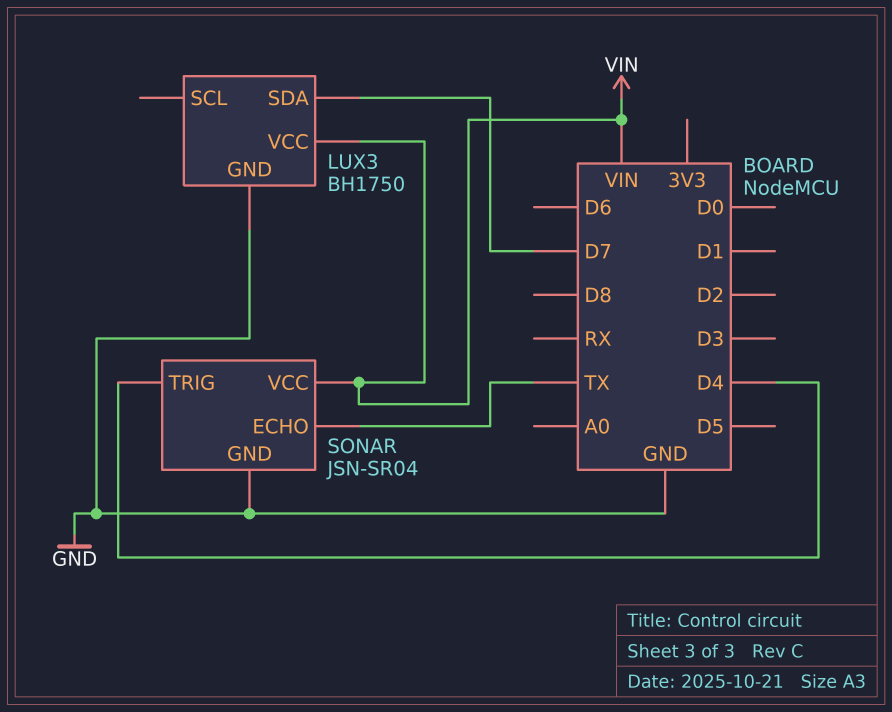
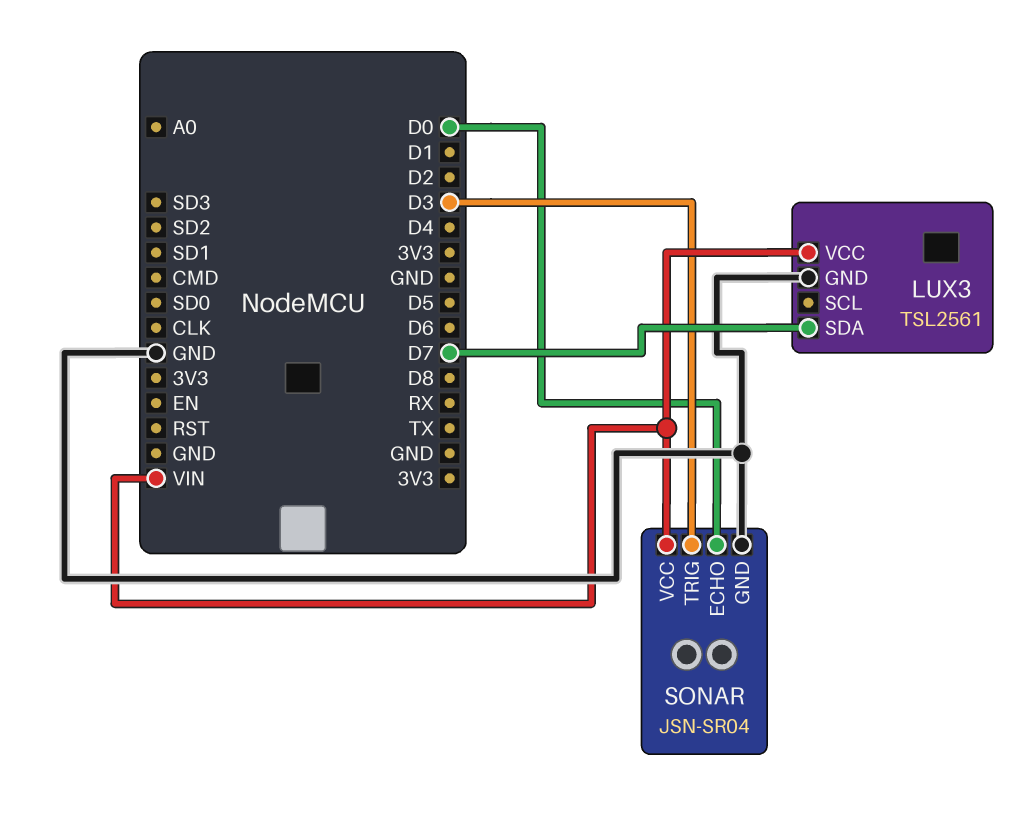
LUX3: BH1750 -> TSL2561
SONAR pin ECHO: TX -> D0
SONAR pin TRIG: D4 -> D3

